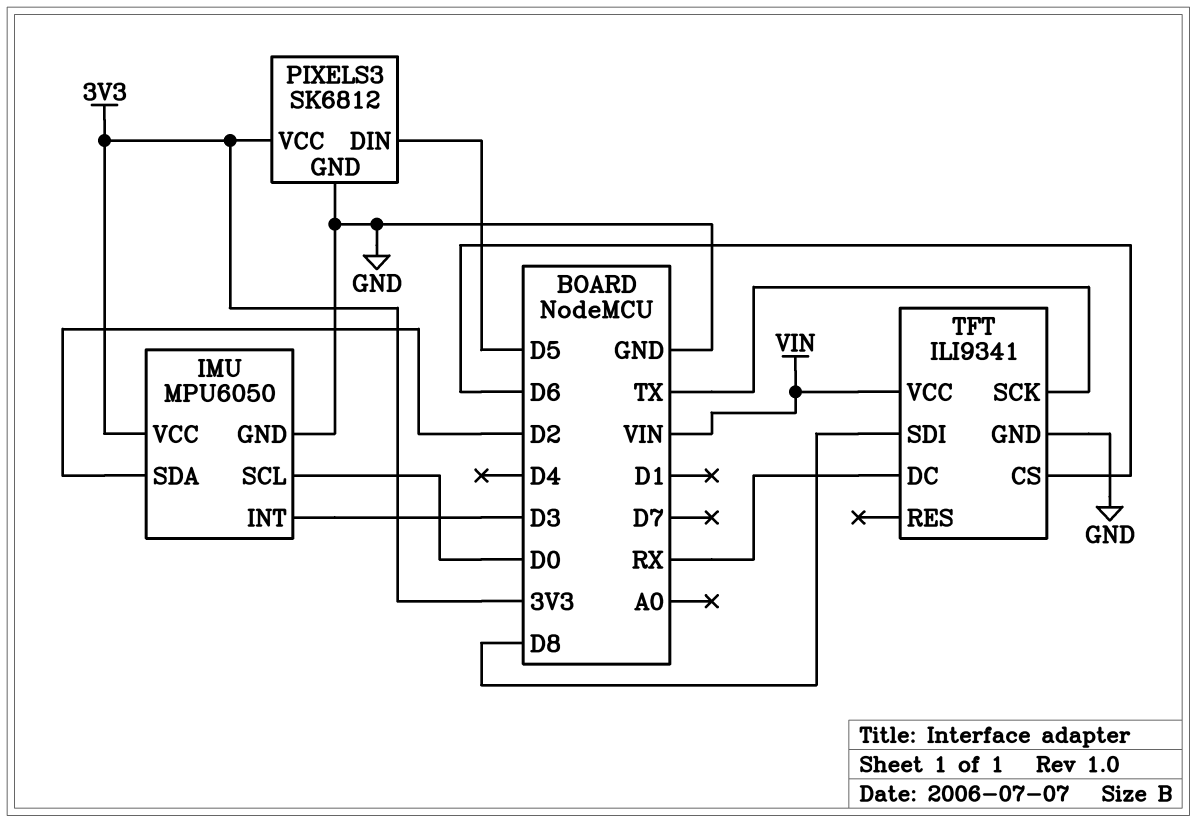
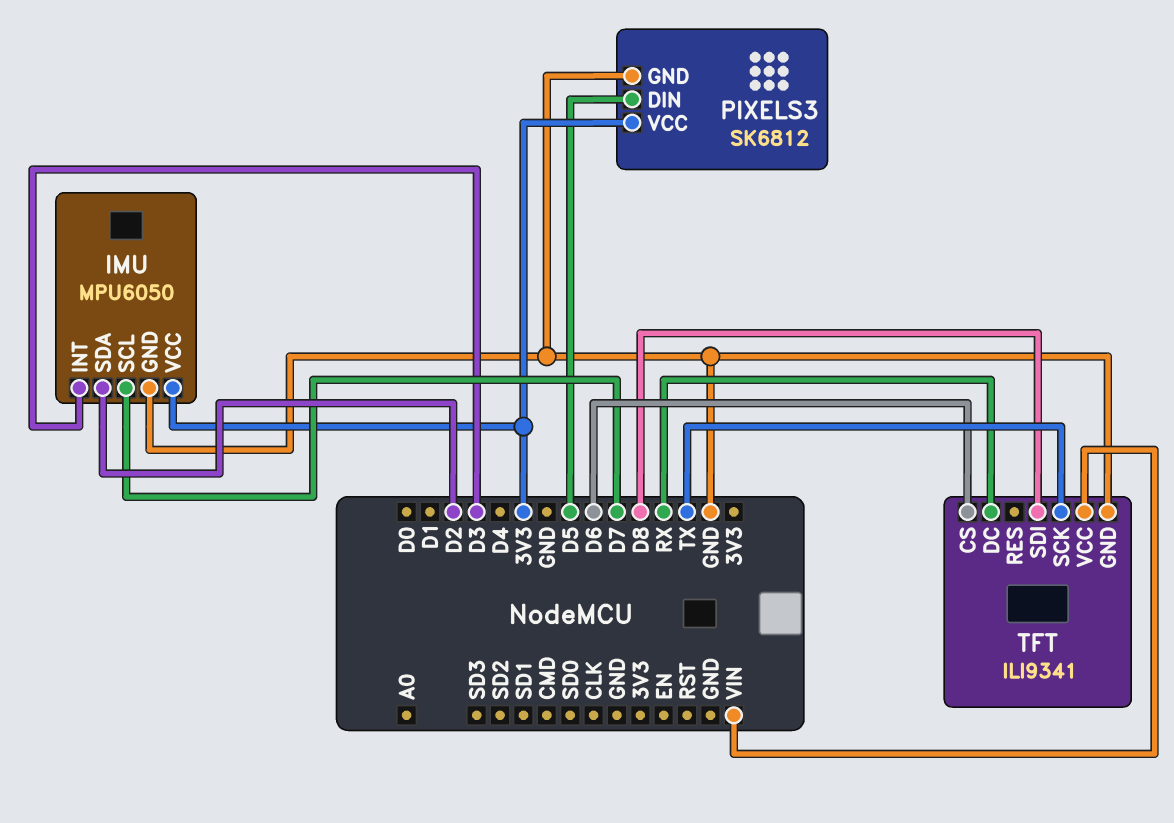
IMU pin SCL: D0 -> D7

